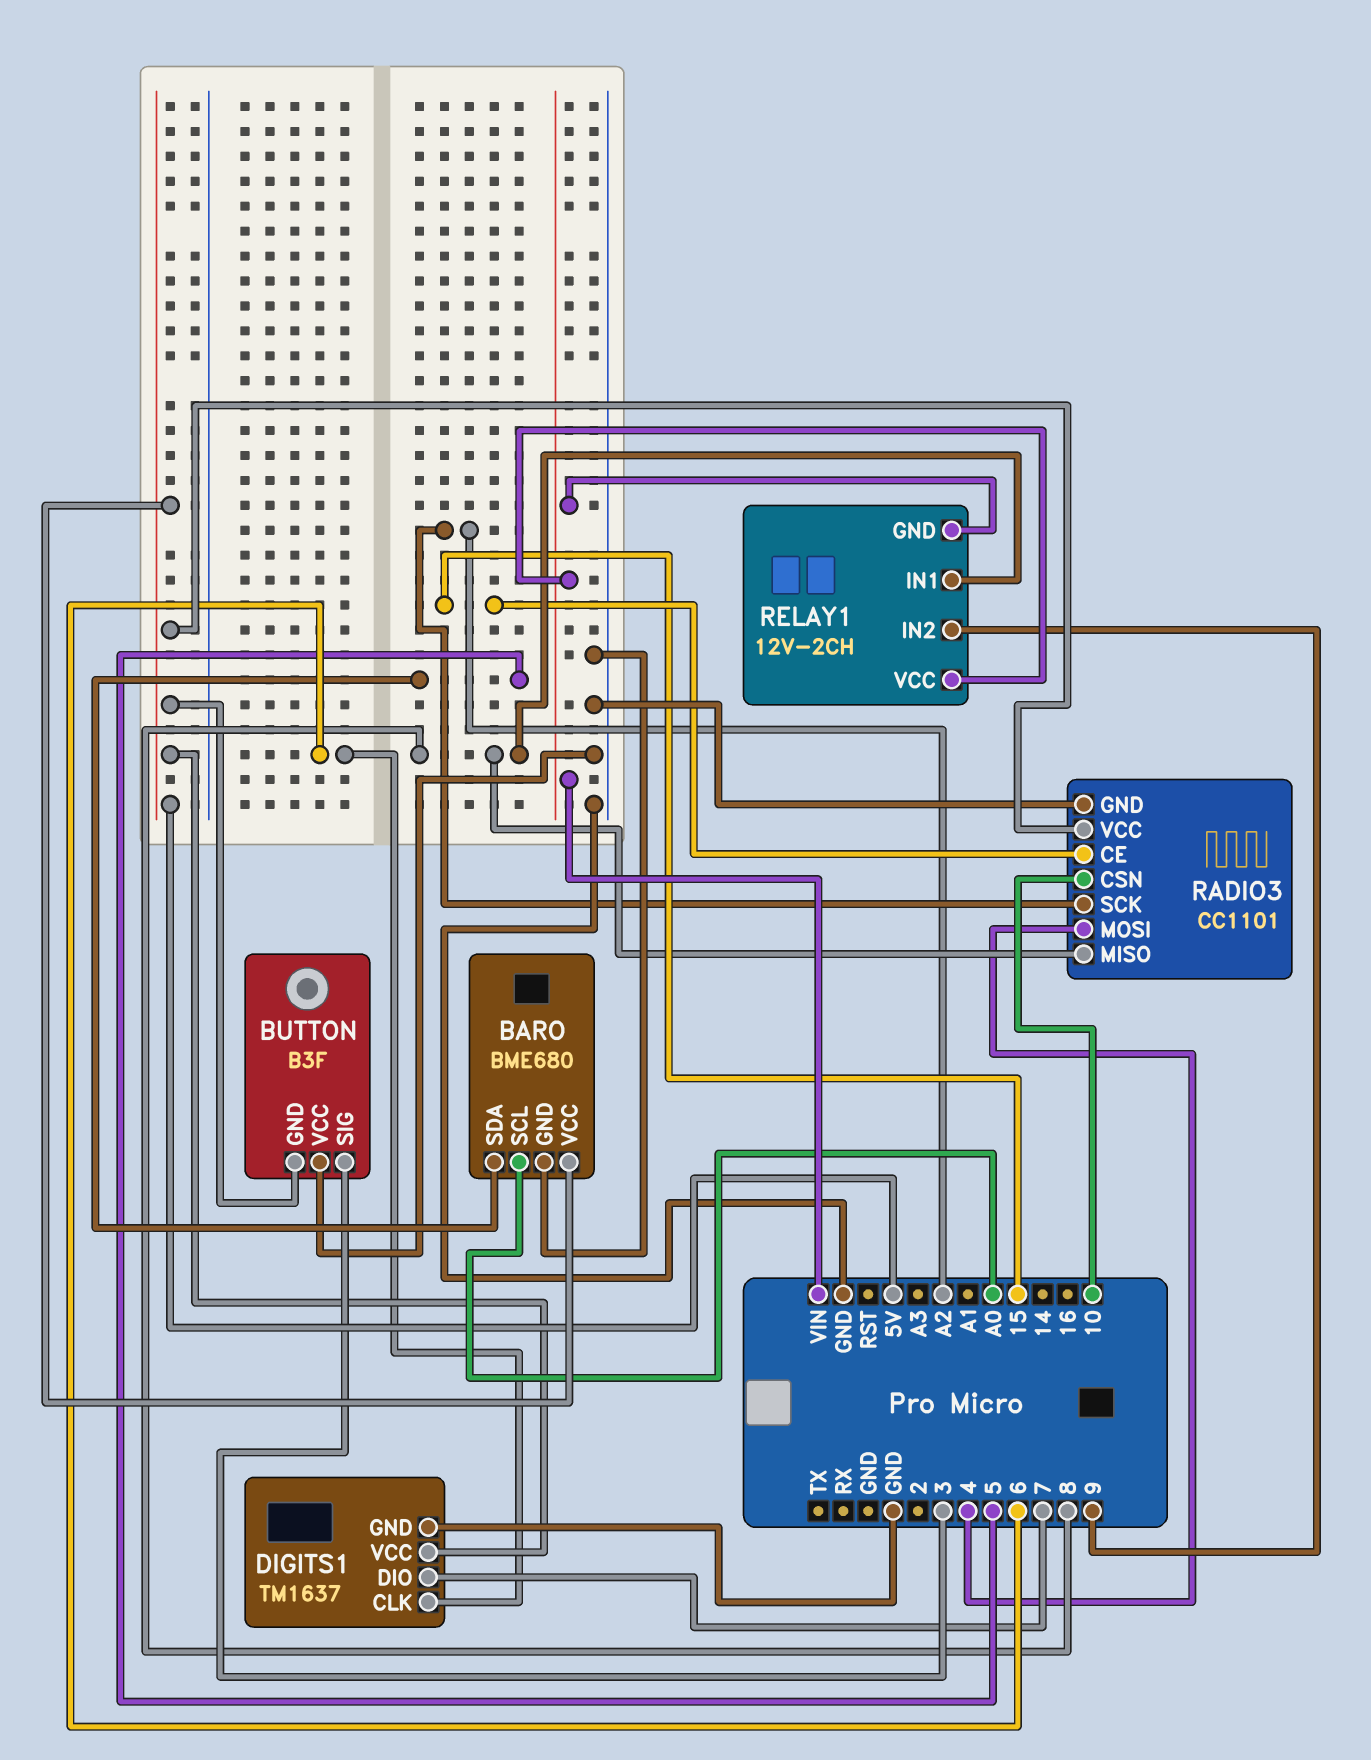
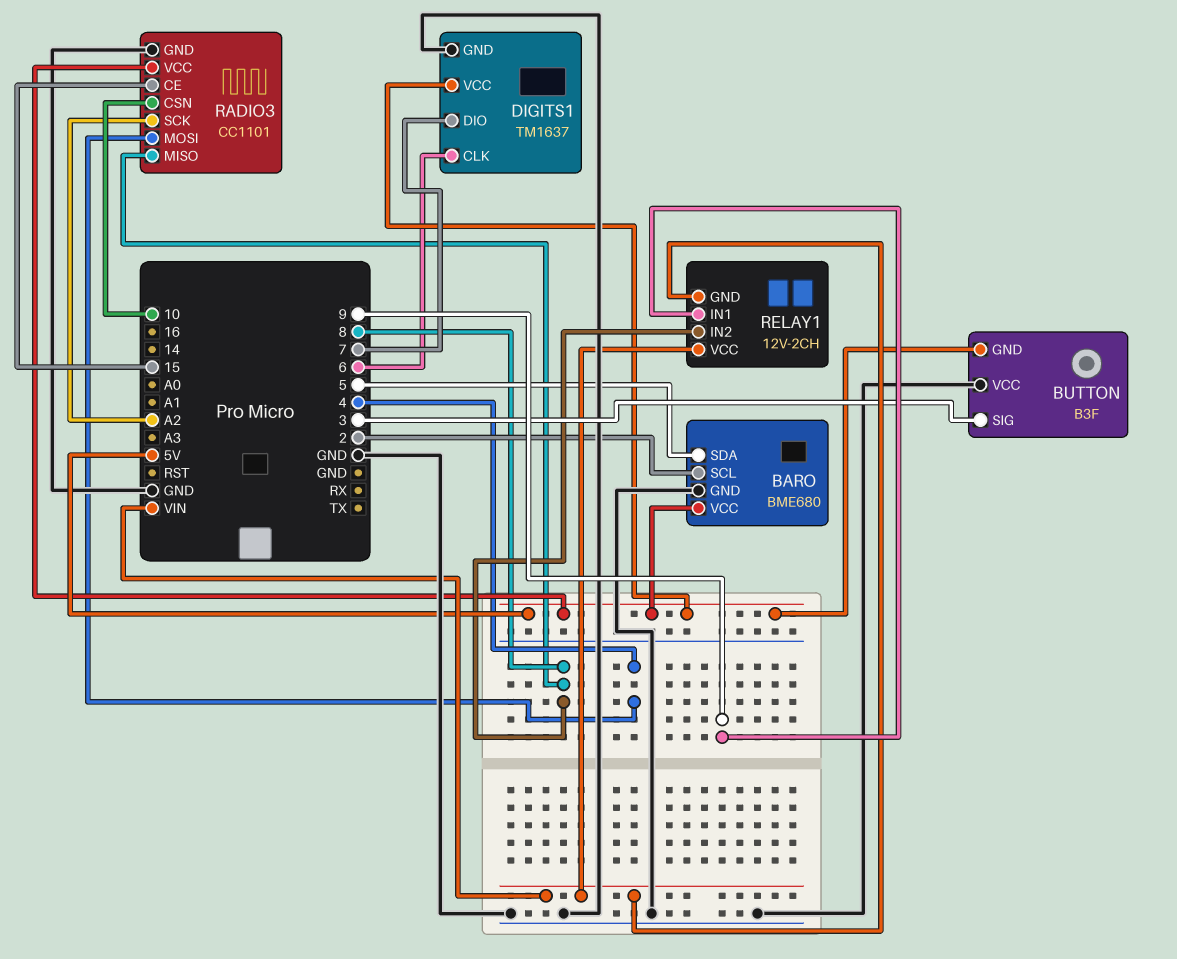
BARO pin SCL: A0 -> 2
RELAY1 pin IN1: 8 -> 9
RELAY1 pin IN2: 9 -> 8

